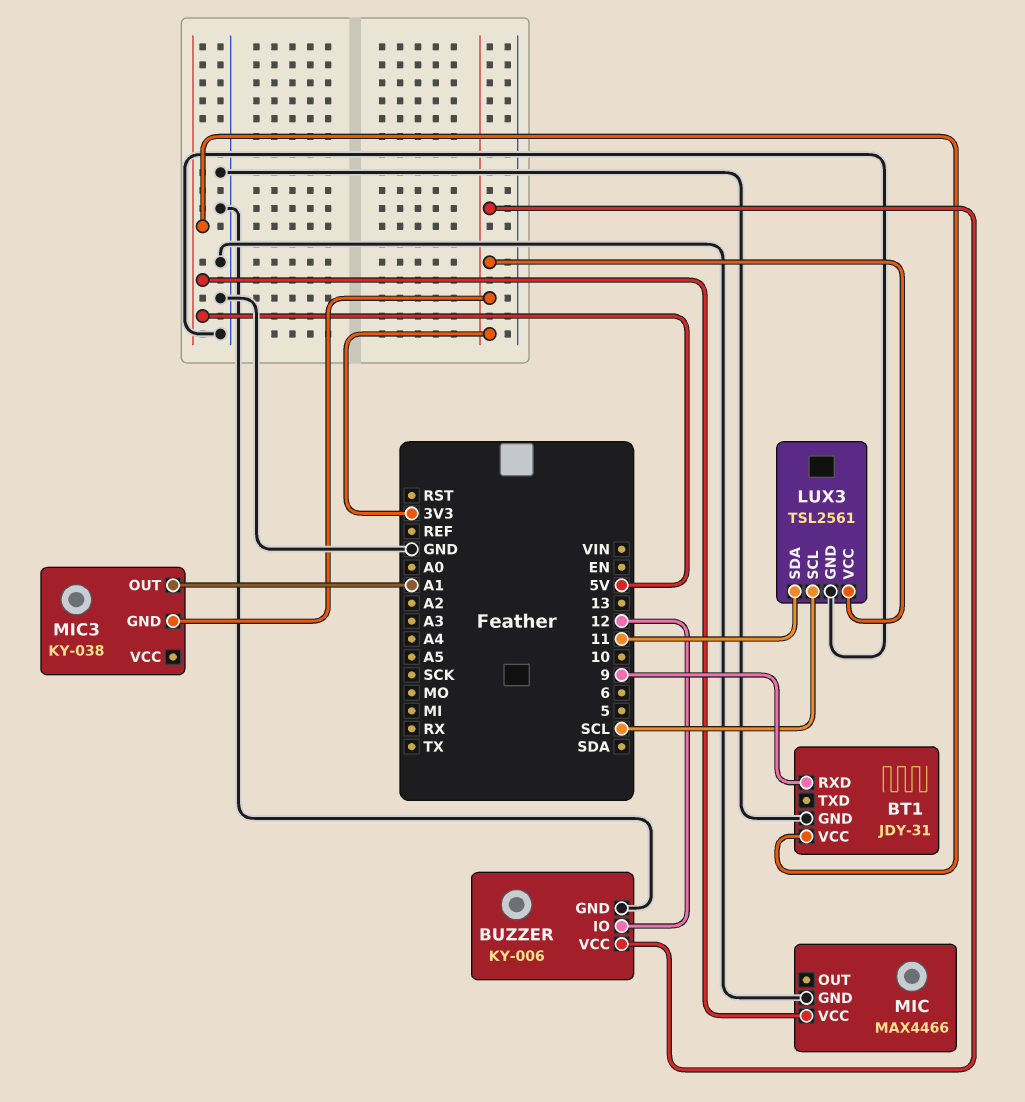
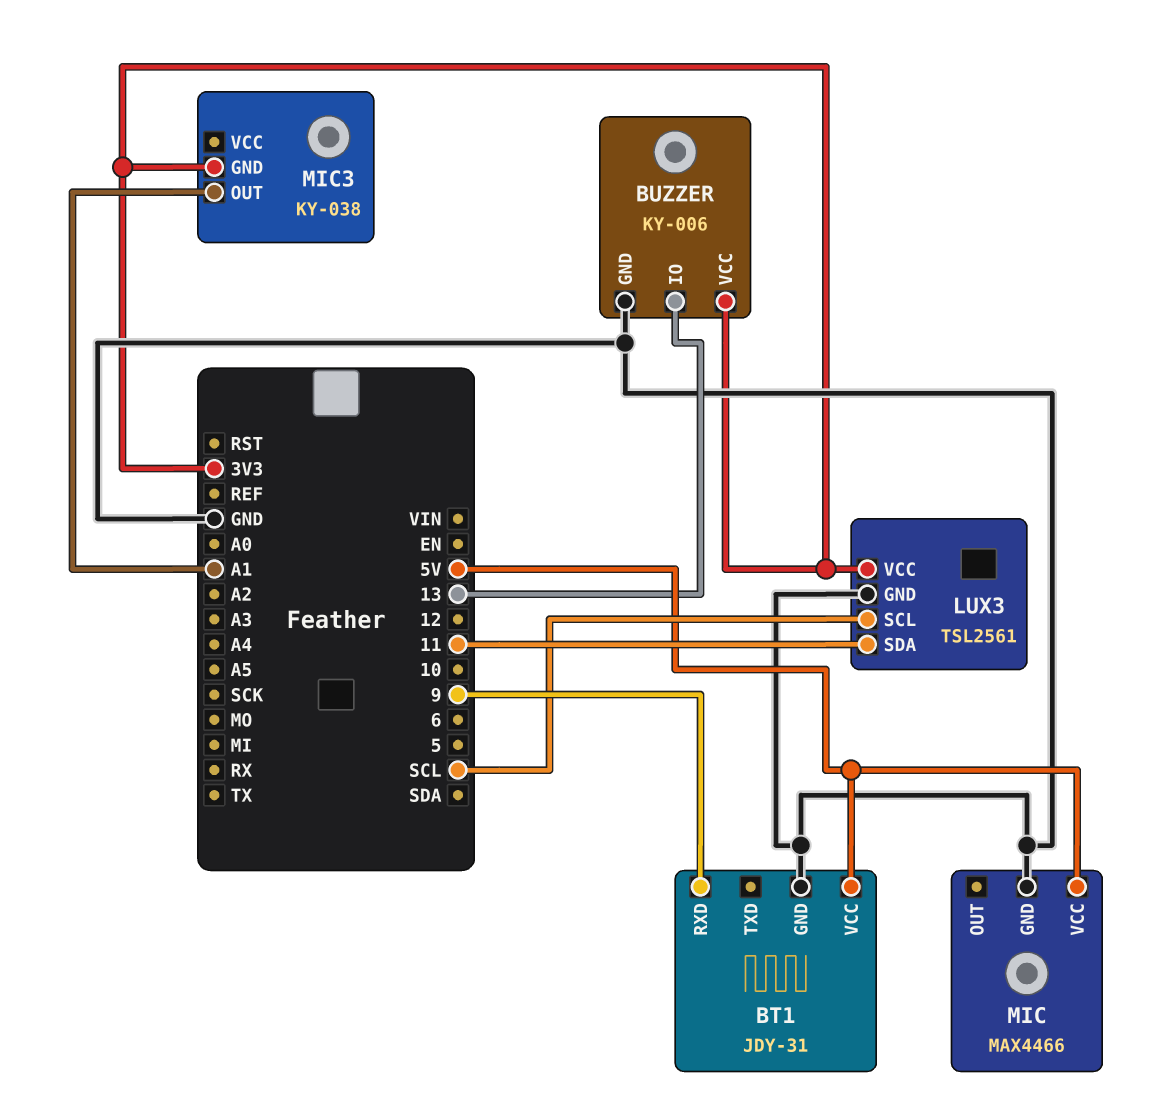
BUZZER pin IO: 12 -> 13

